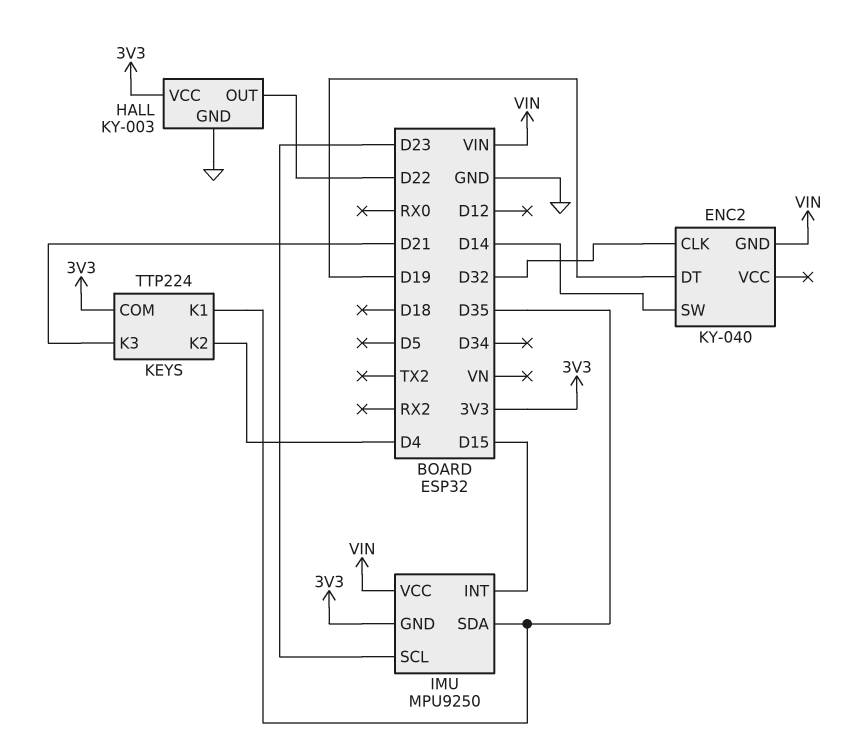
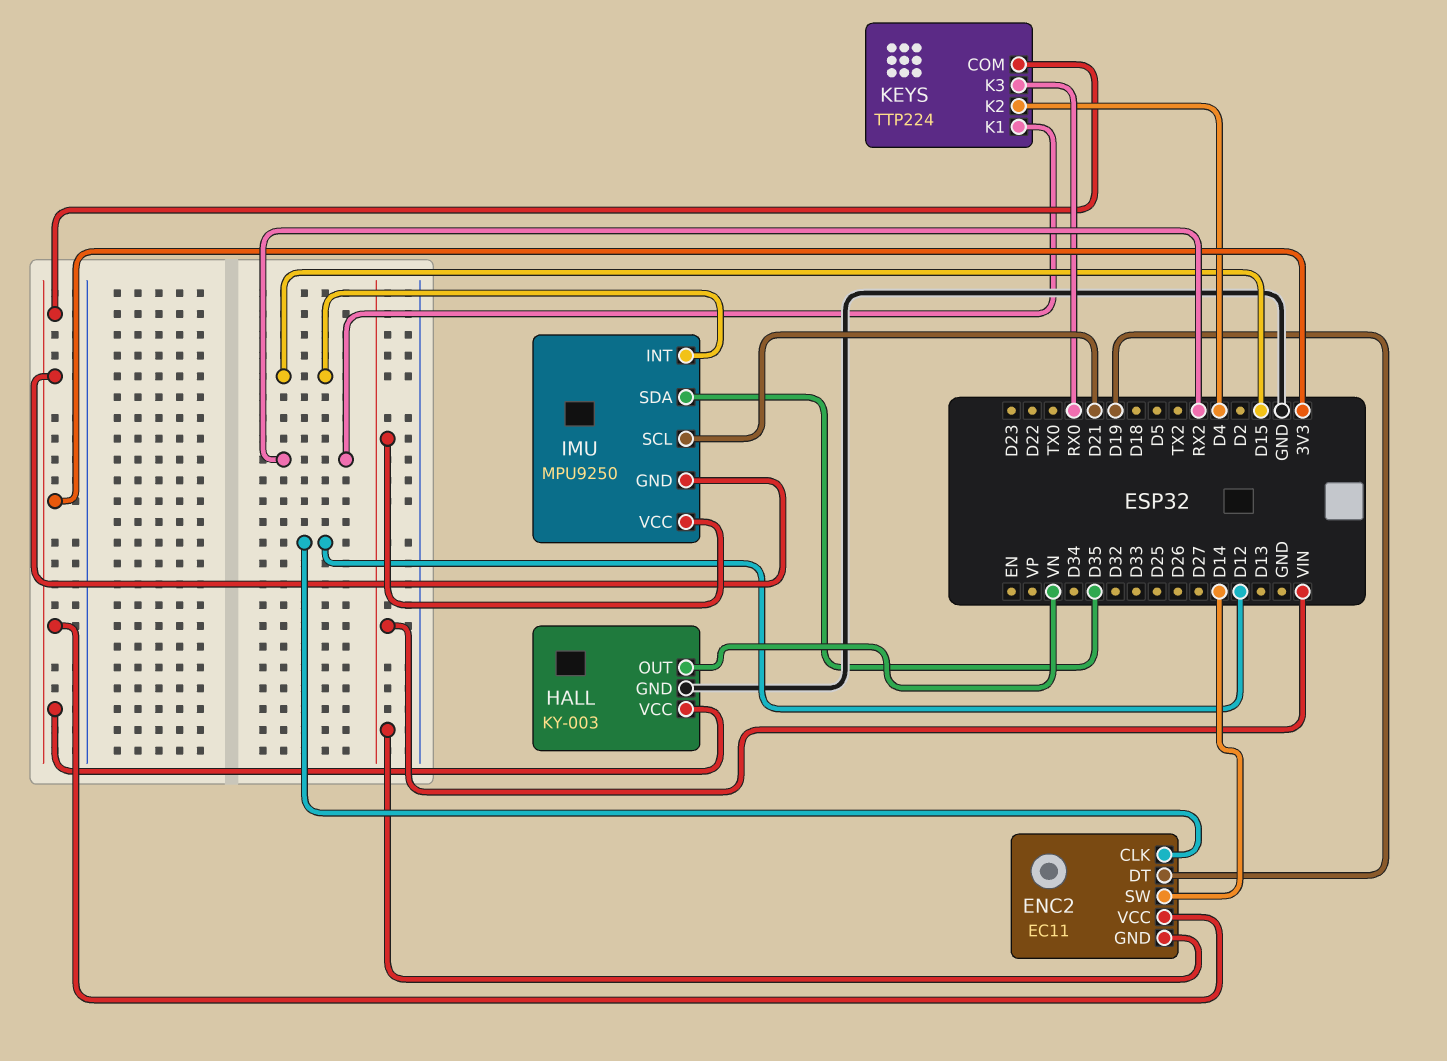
ENC2: KY-040 -> EC11
ENC2 pin CLK: D32 -> D12
ENC2 pin VCC: none -> 3V3
HALL pin OUT: D22 -> VN
IMU pin SCL: D23 -> D21
KEYS pin K1: D35 -> RX2
KEYS pin K3: D21 -> RX0

